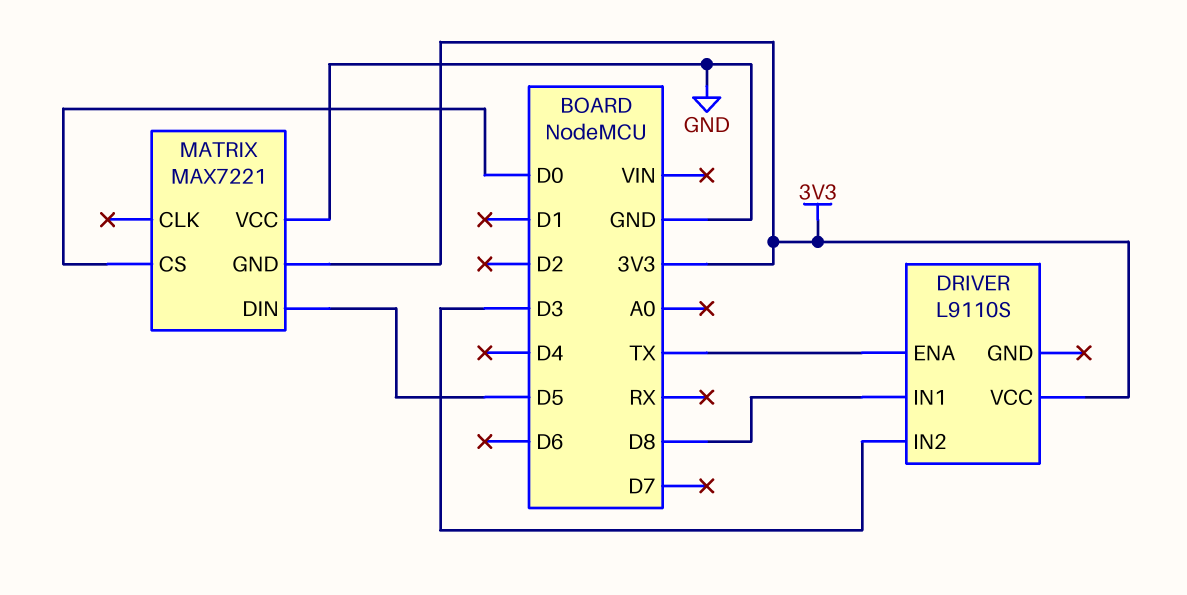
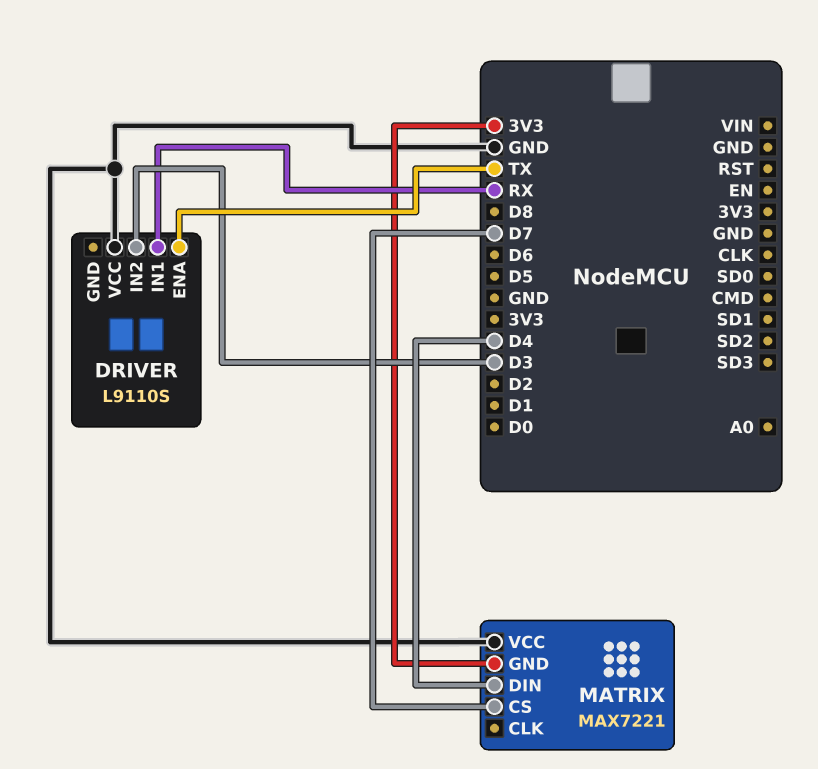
DRIVER pin IN1: D8 -> RX
DRIVER pin VCC: 3V3 -> GND
MATRIX pin CS: D0 -> D7
MATRIX pin DIN: D5 -> D4

